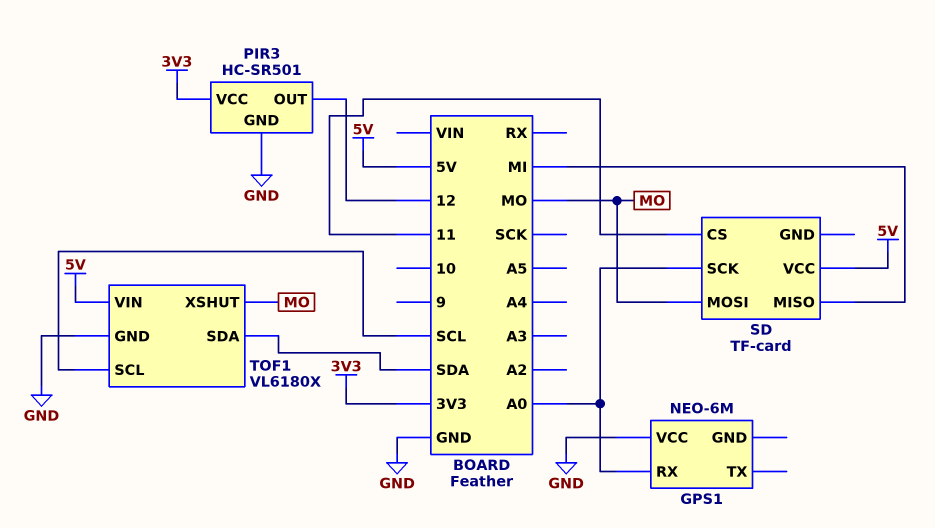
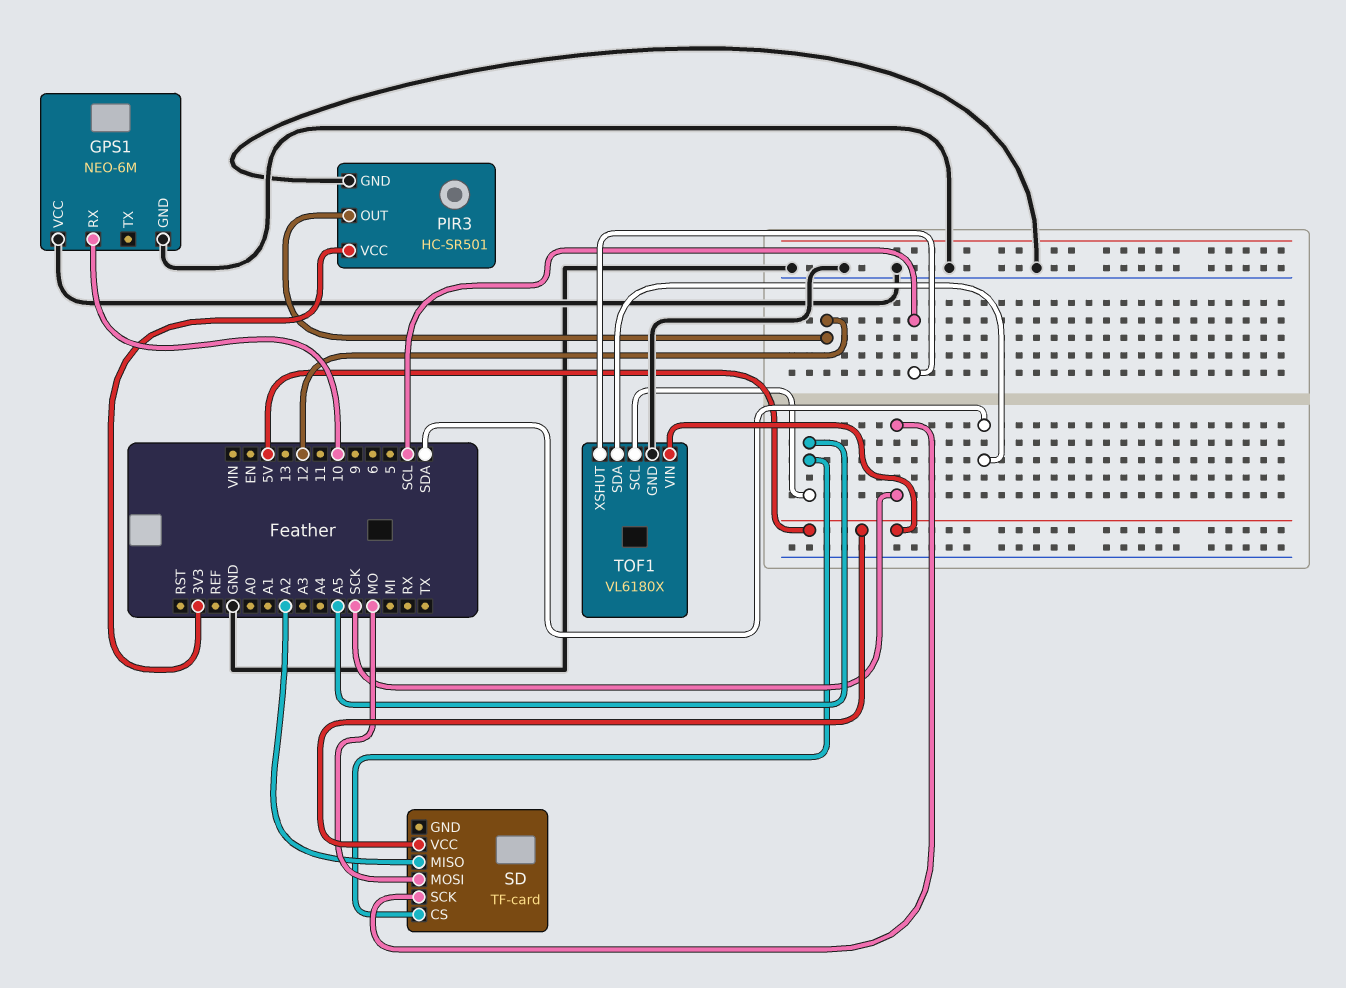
GPS1 pin GND: none -> GND
GPS1 pin RX: A0 -> 10
SD pin CS: 11 -> A5
SD pin MISO: MI -> A2
SD pin SCK: A0 -> SCK
TOF1 pin SCL: SCL -> A5
TOF1 pin XSHUT: MO -> SCL

